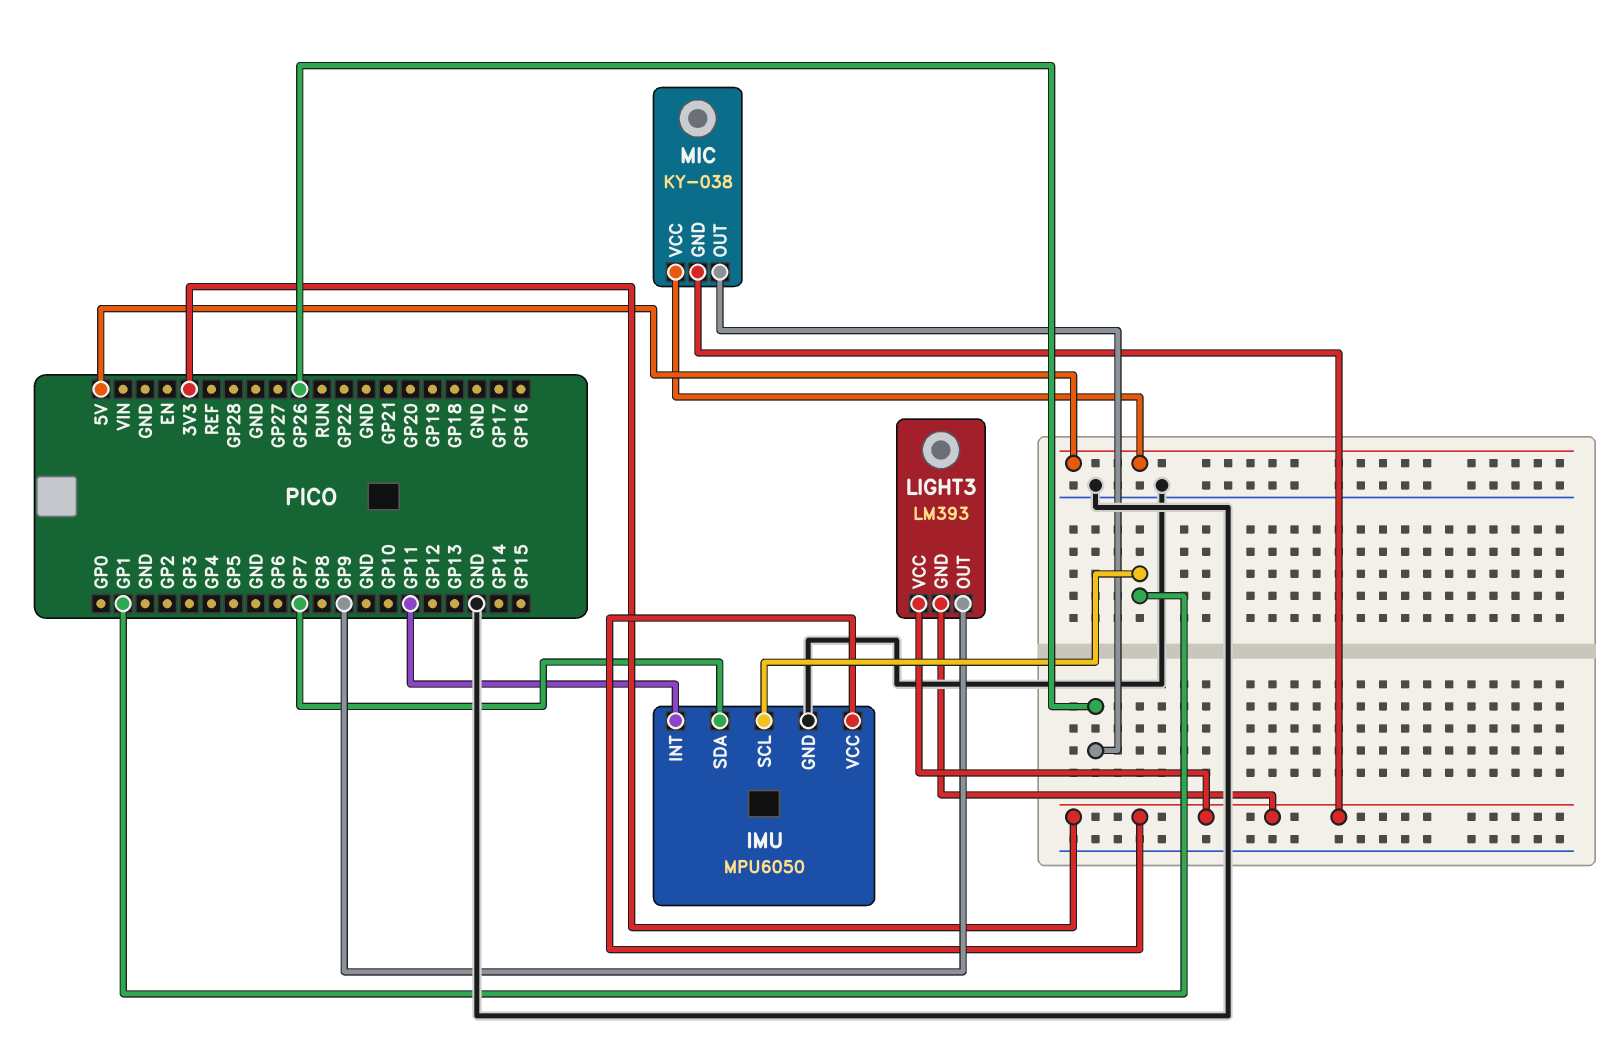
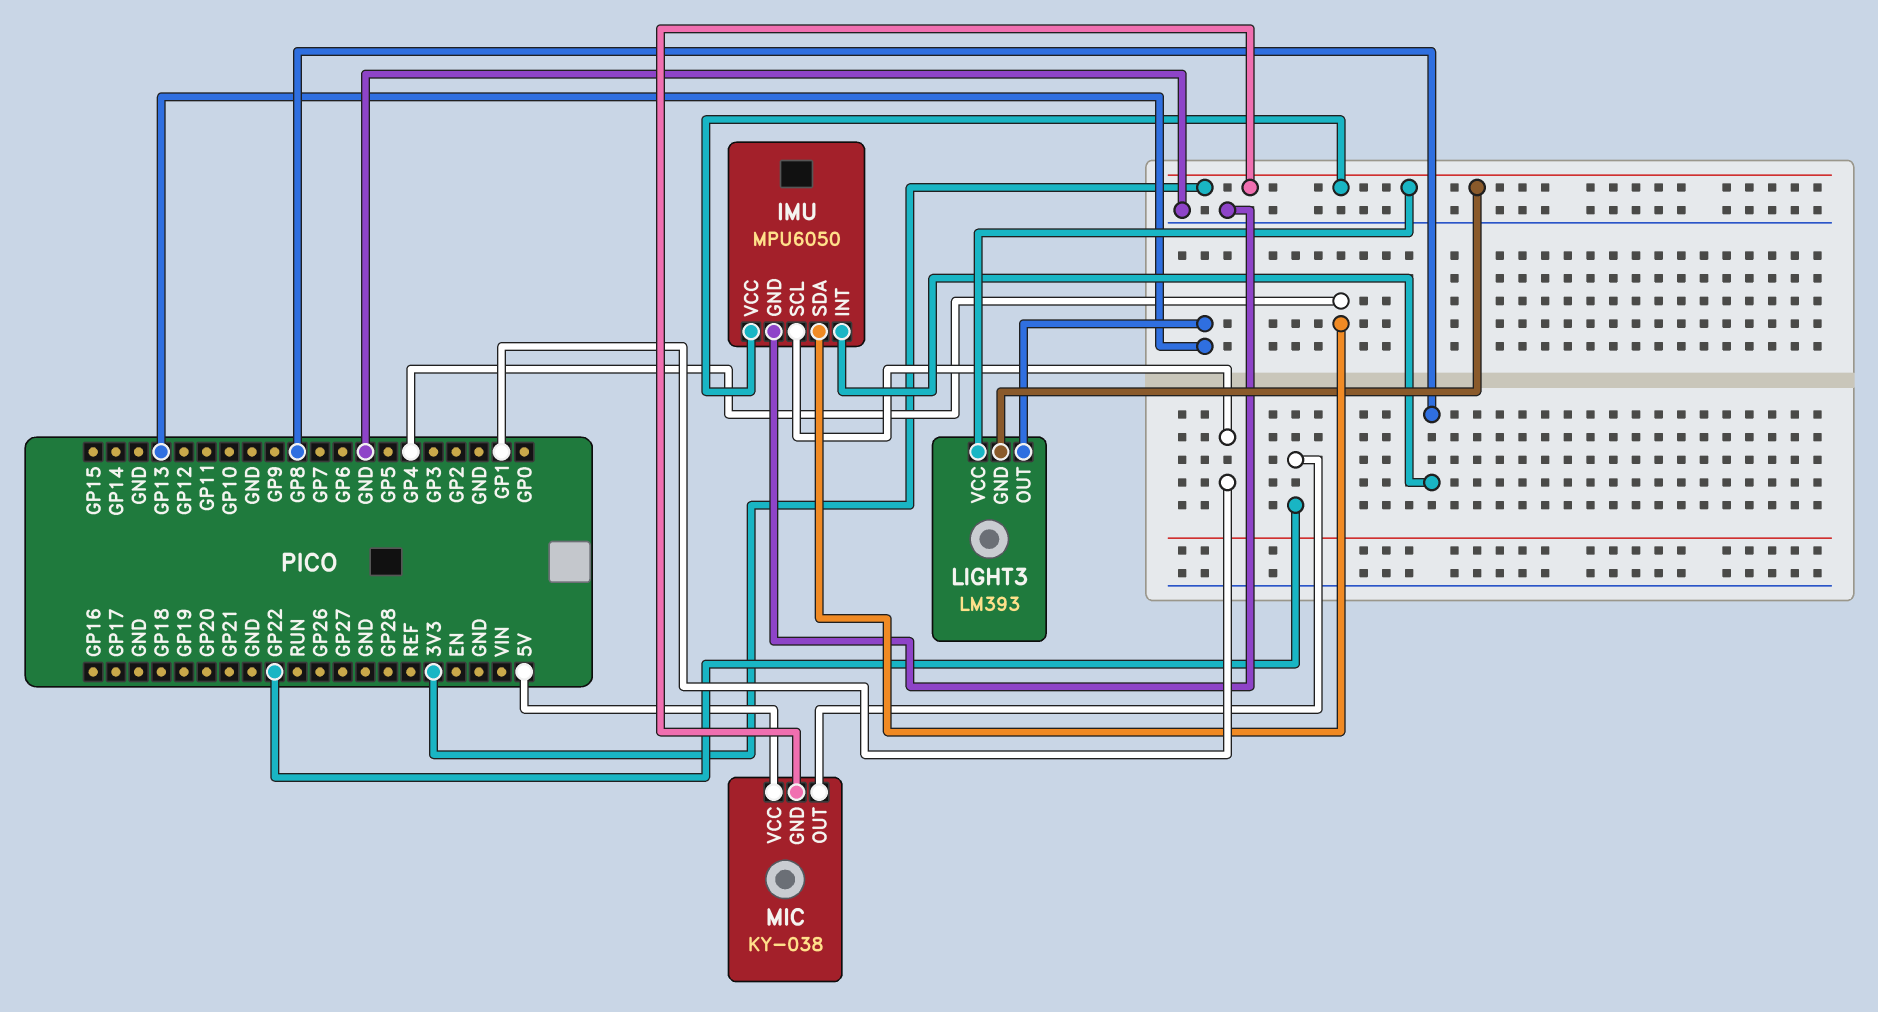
IMU pin INT: GP11 -> GP8
IMU pin SDA: GP7 -> GP4
LIGHT3 pin OUT: GP9 -> GP13
MIC pin OUT: GP26 -> GP22

